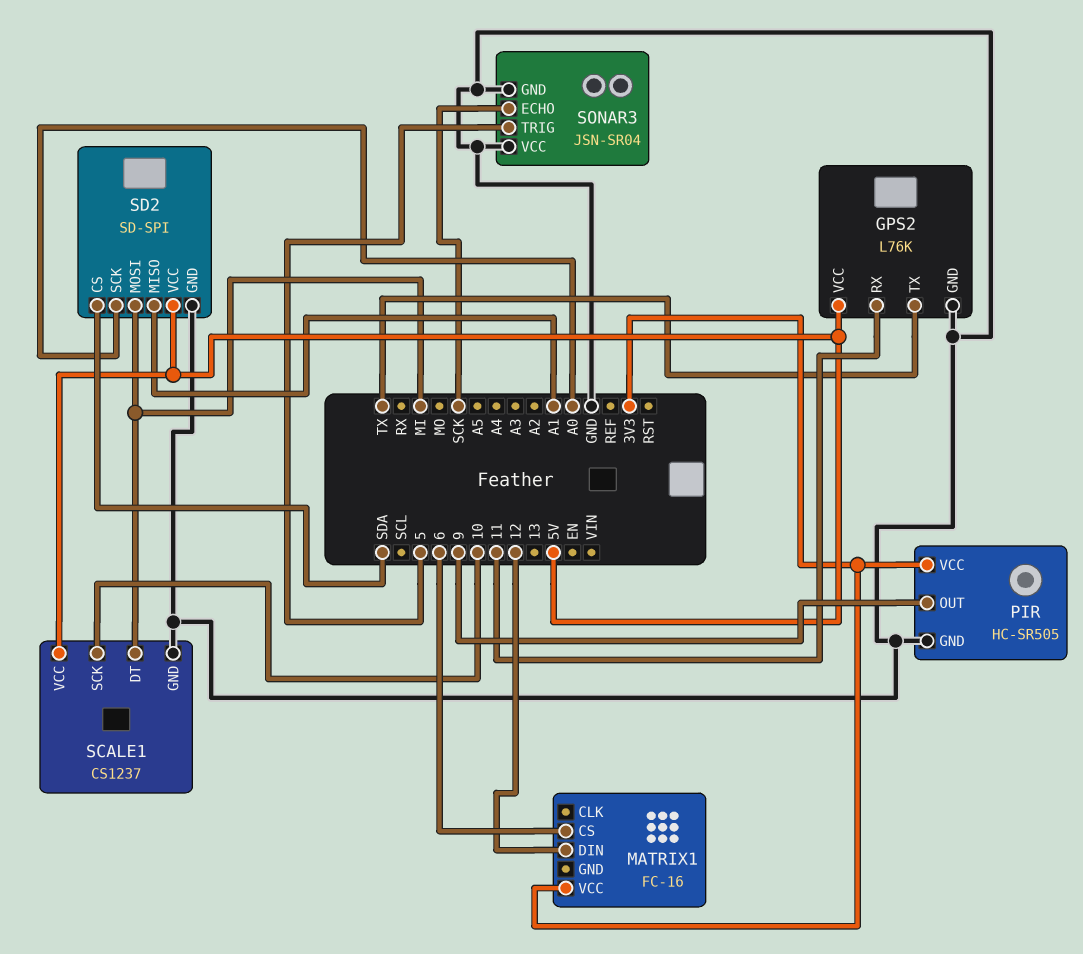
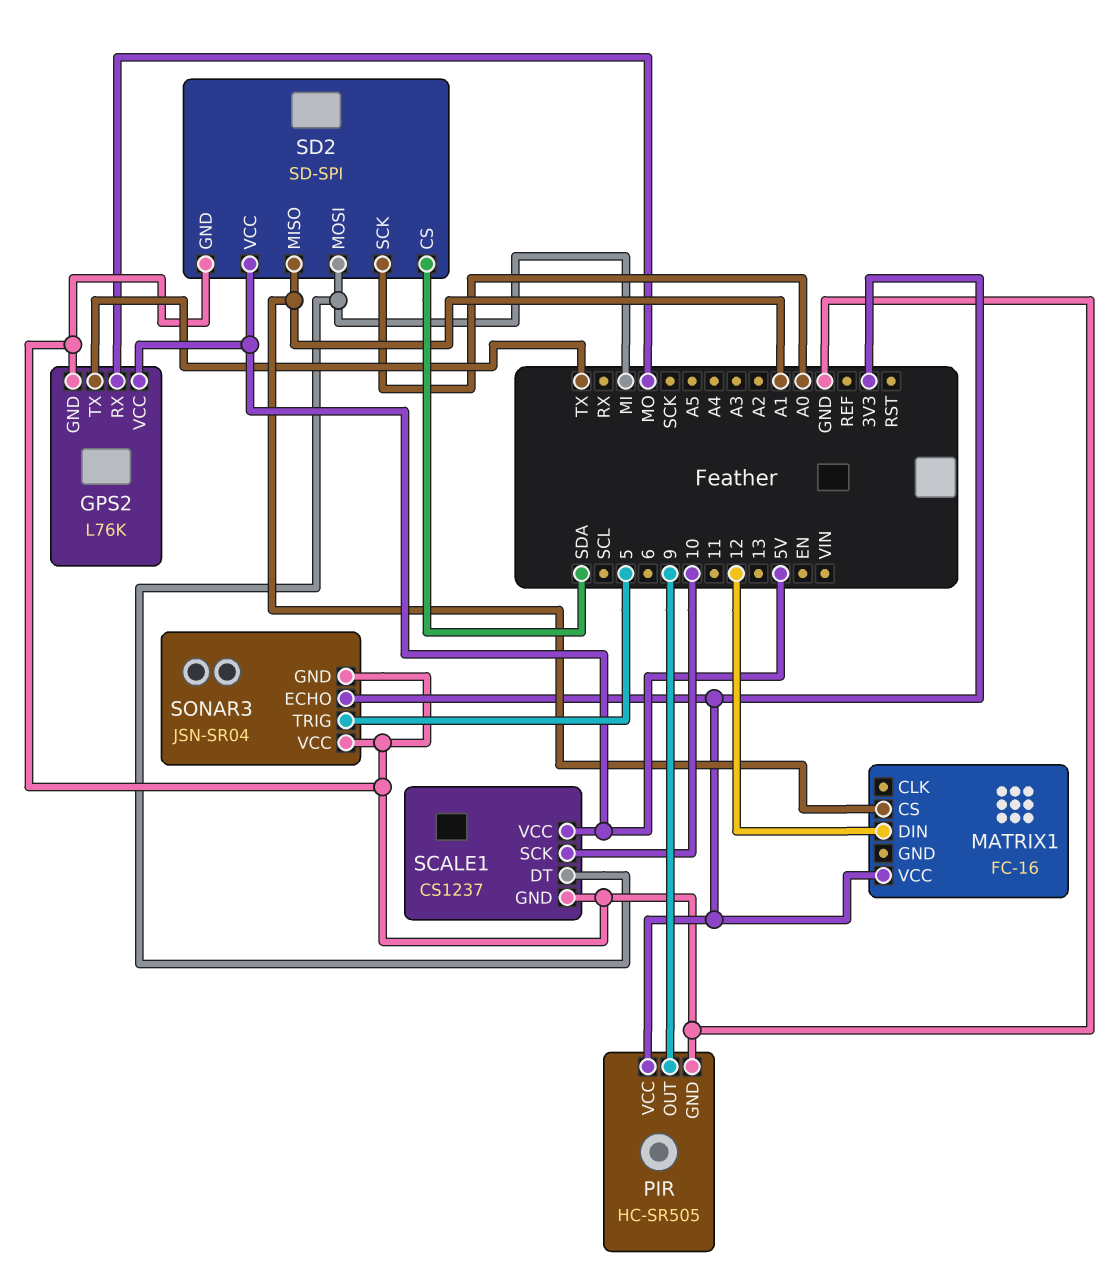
GPS2 pin RX: 11 -> MO
MATRIX1 pin CS: 6 -> A1
SONAR3 pin ECHO: SCK -> 3V3

